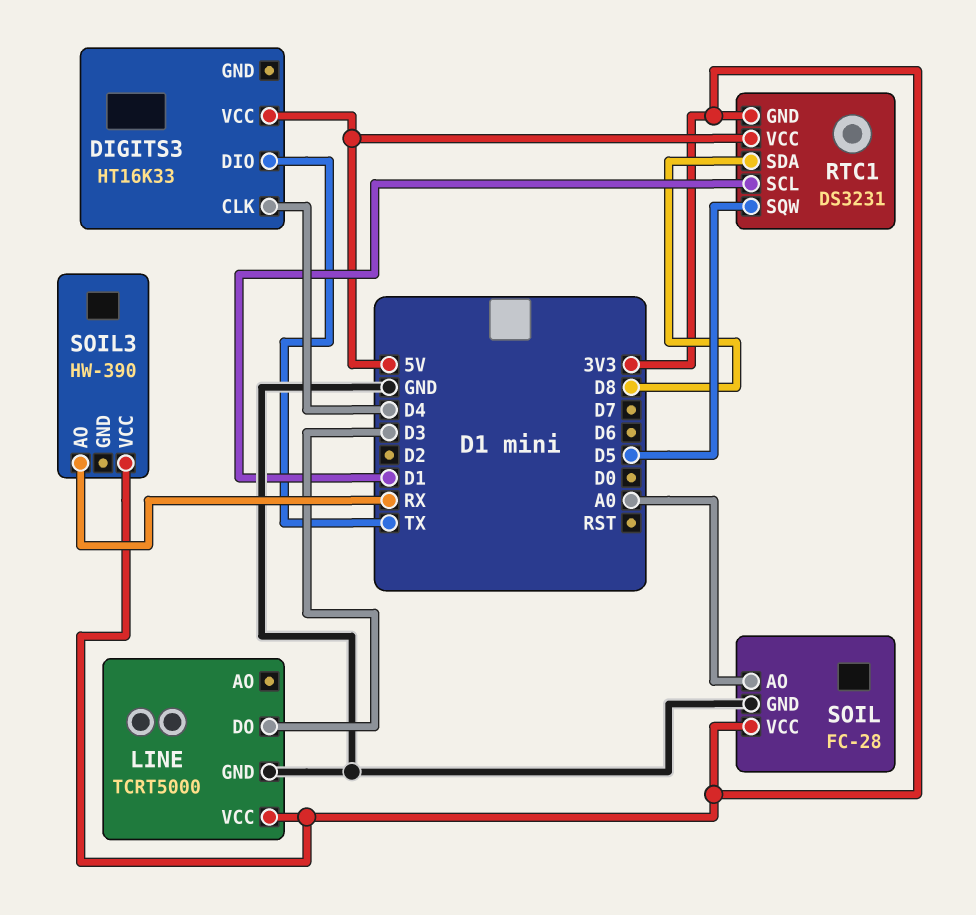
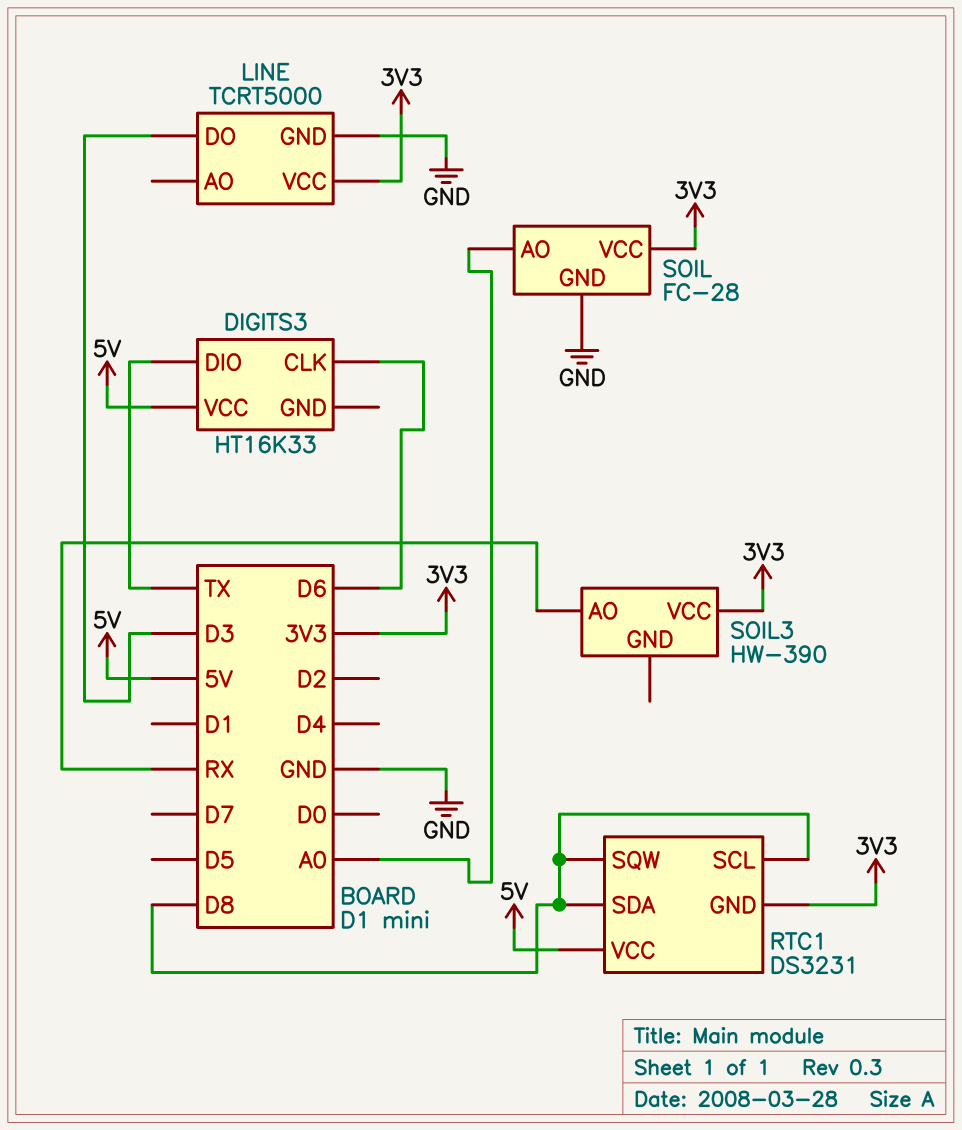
DIGITS3 pin CLK: D4 -> D6
RTC1 pin SCL: D1 -> D8
RTC1 pin SQW: D5 -> D8

